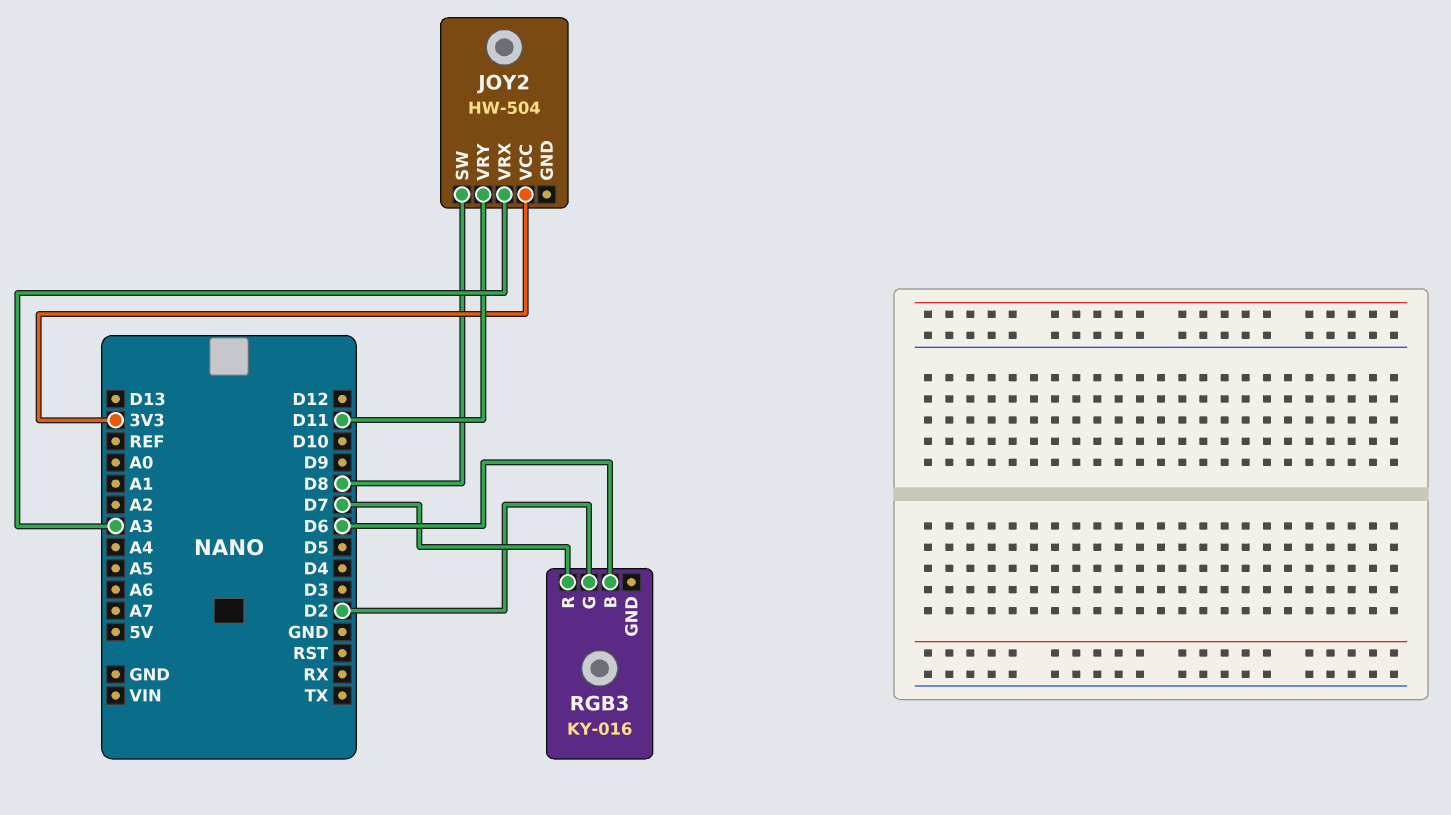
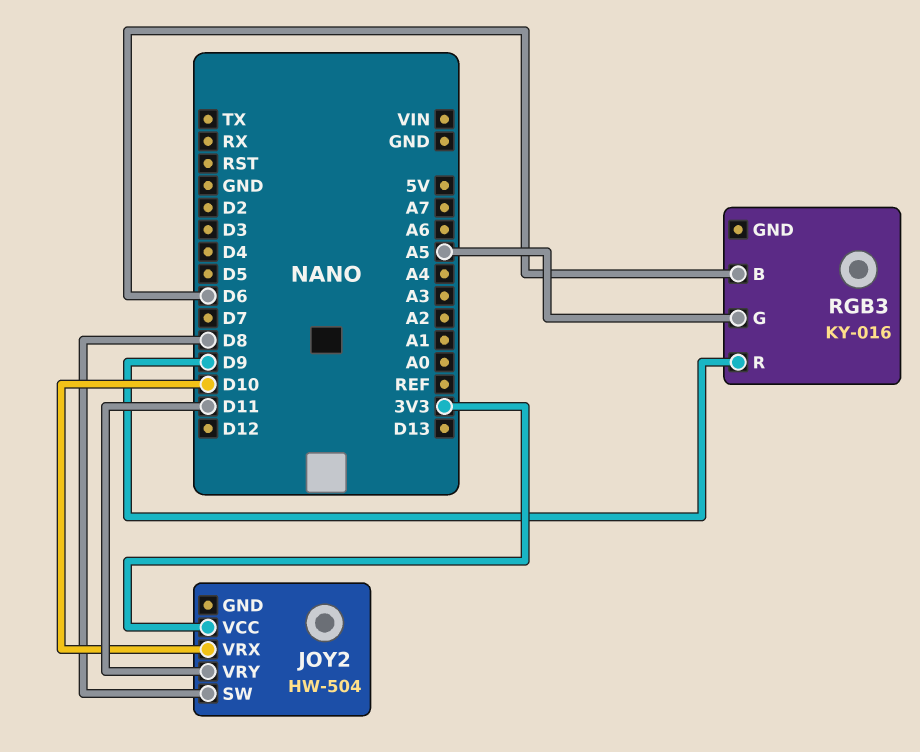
JOY2 pin VRX: A3 -> D10
RGB3 pin G: D2 -> A5
RGB3 pin R: D7 -> D9

